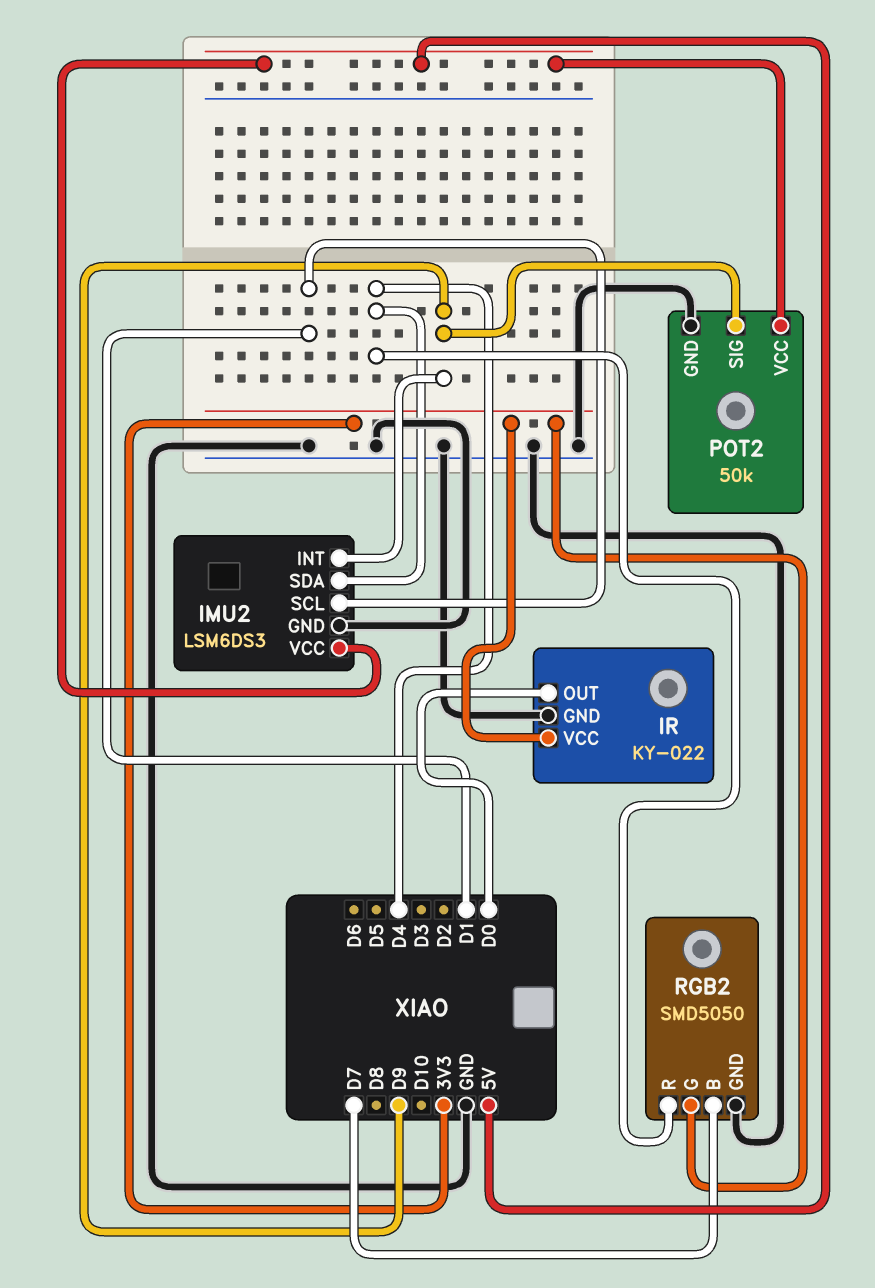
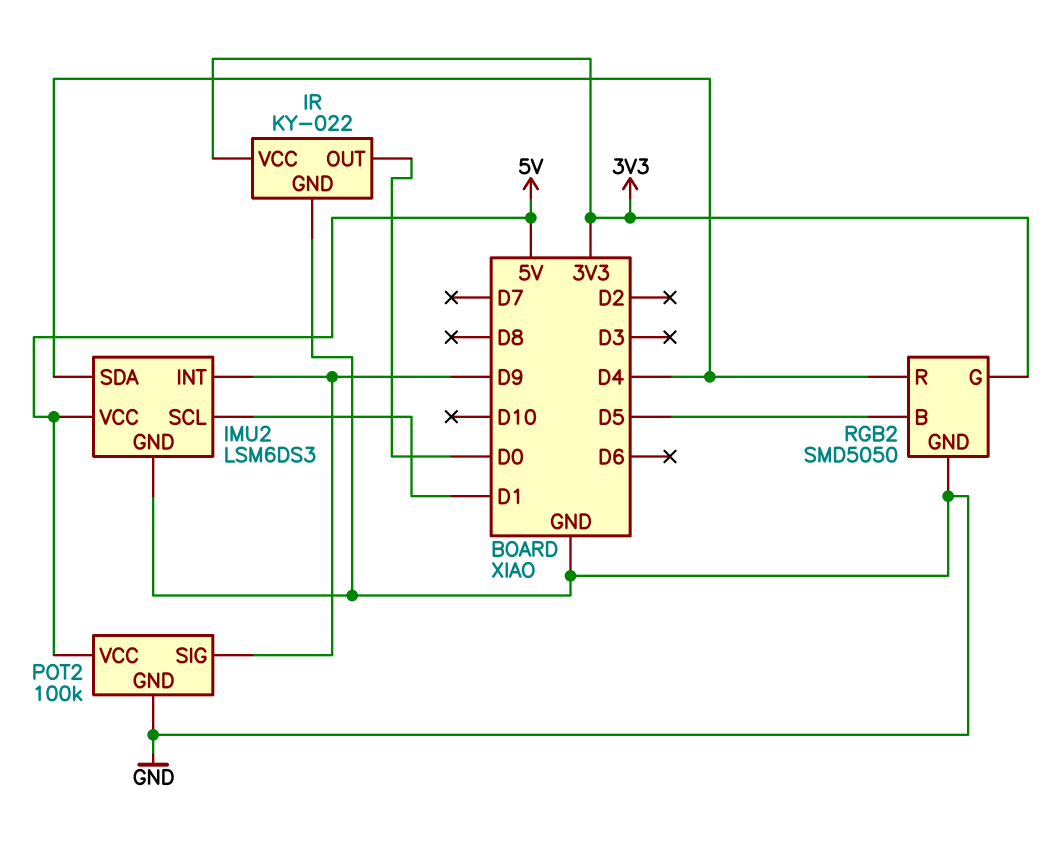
POT2: 50k -> 100k
RGB2 pin B: D7 -> D5

